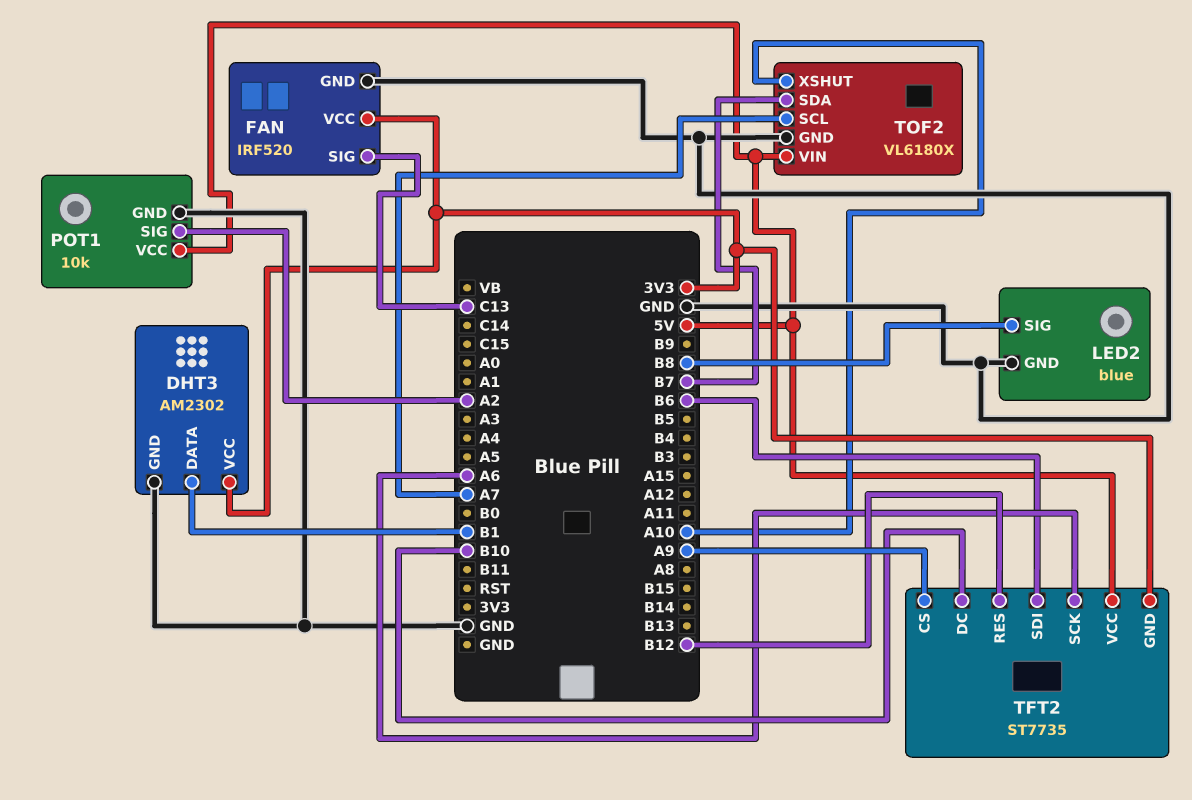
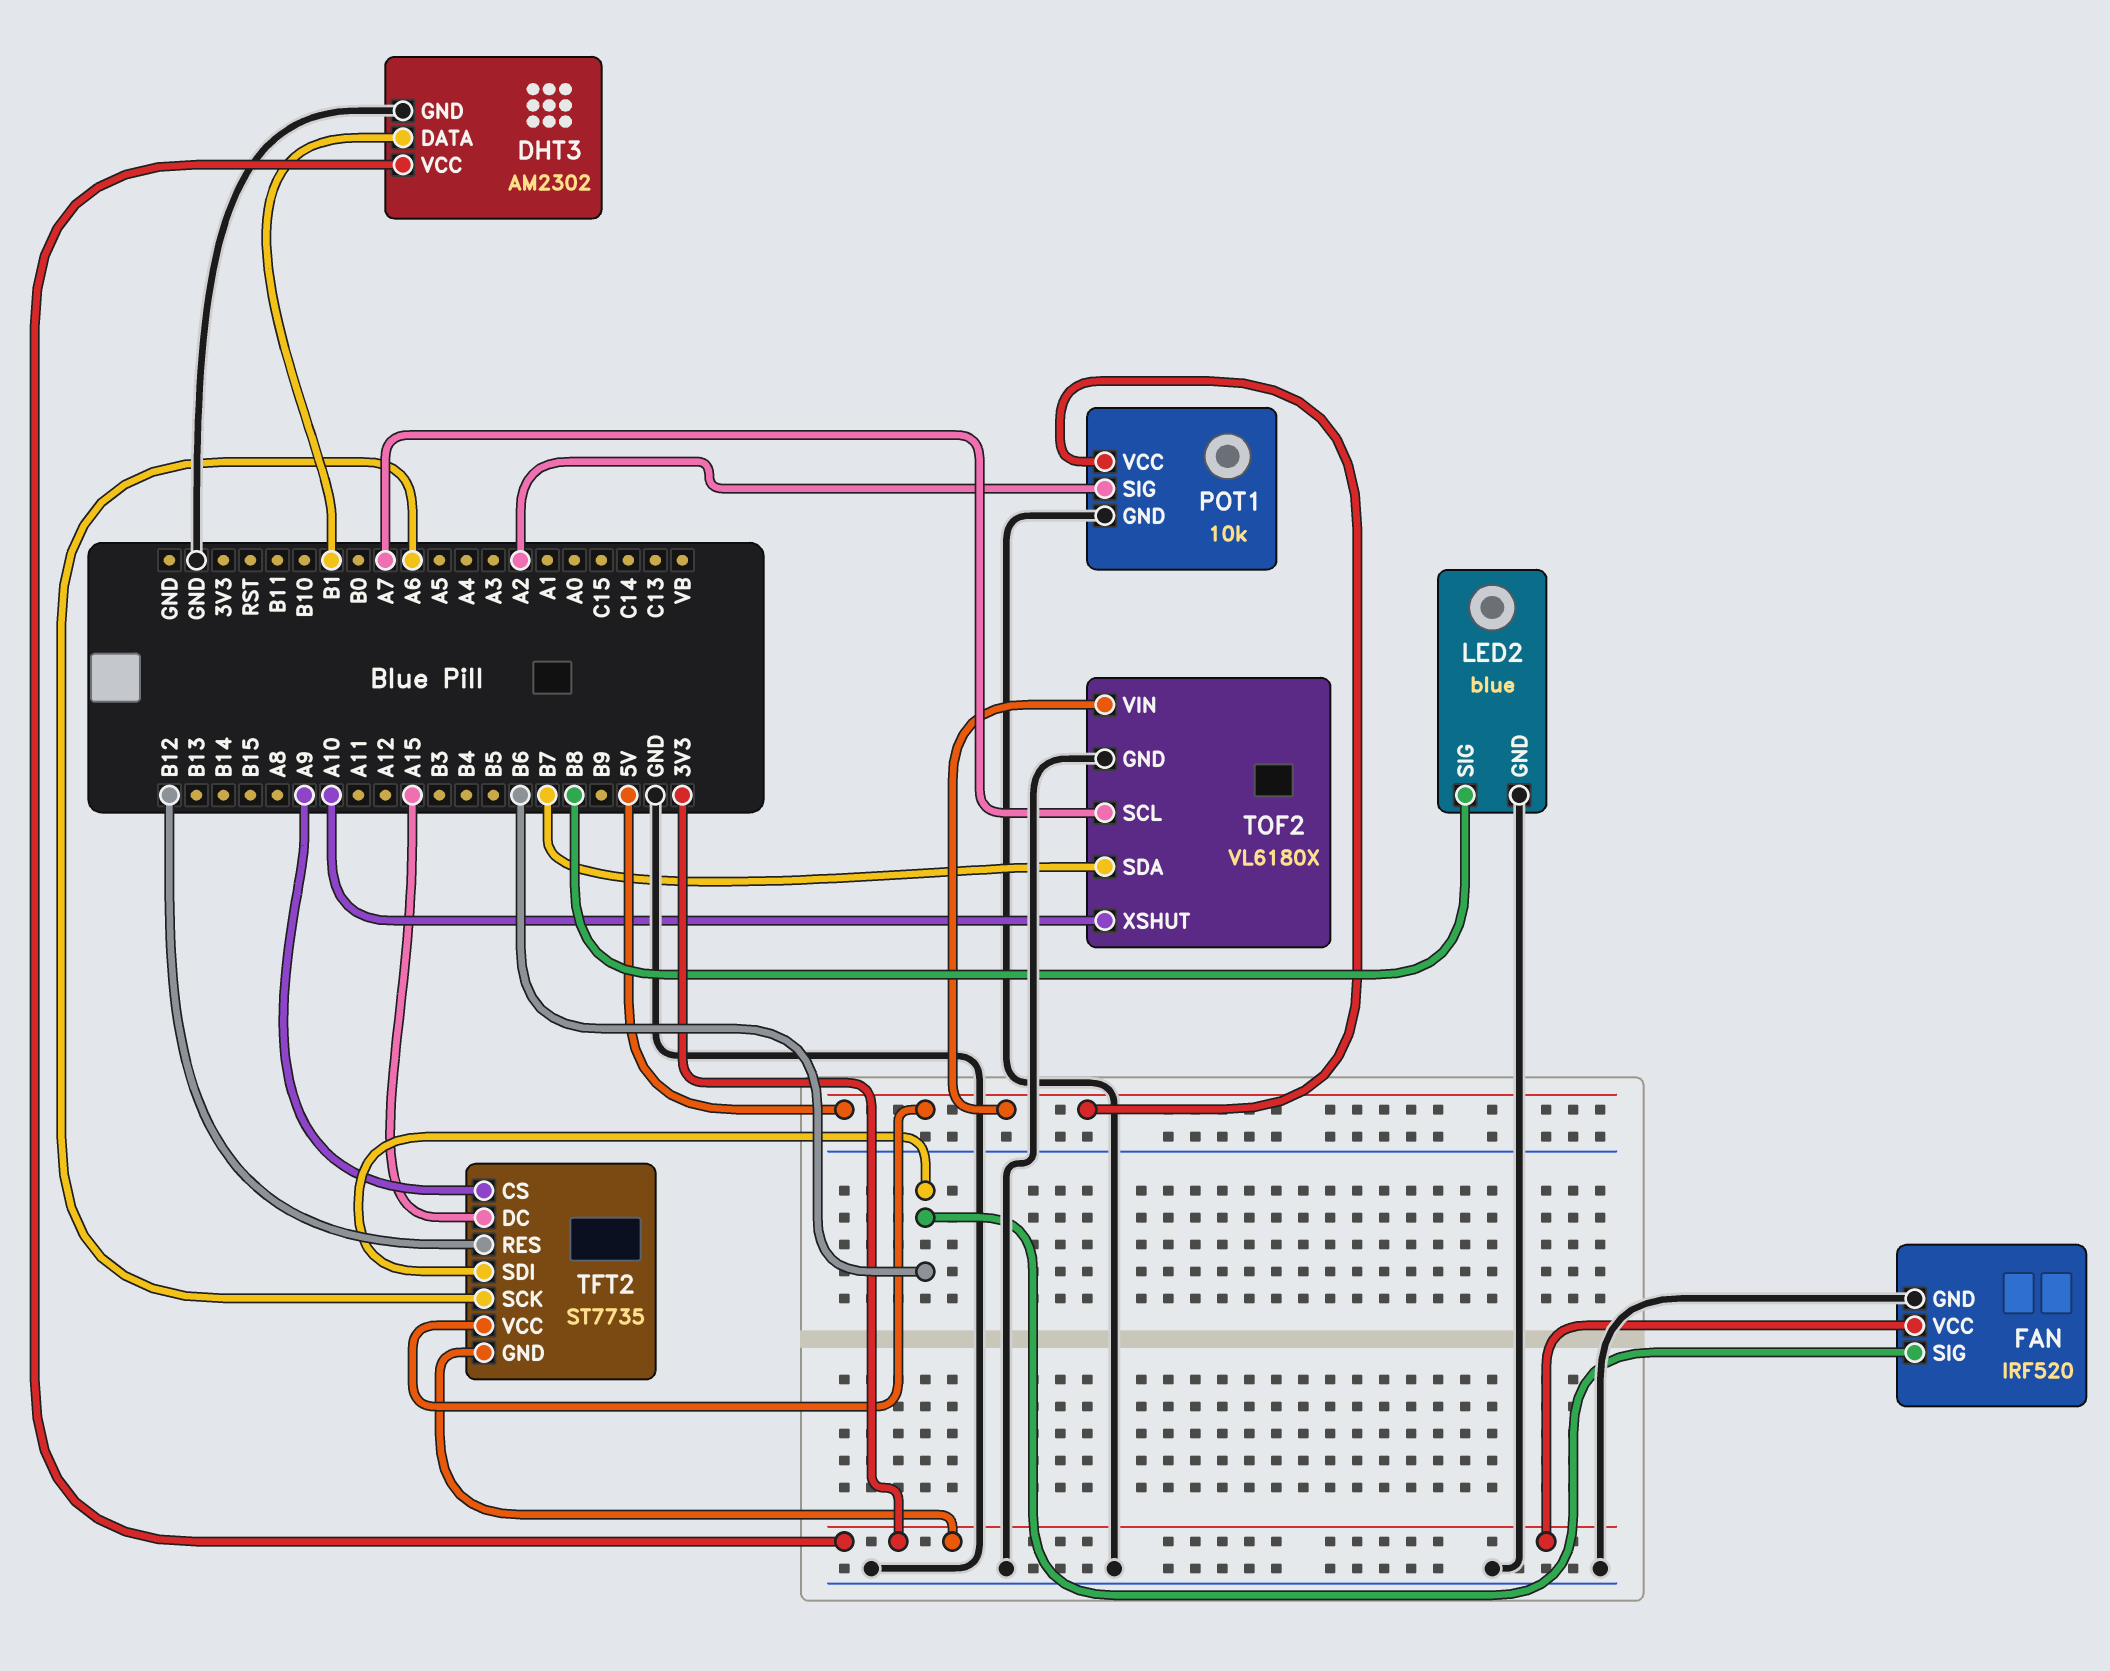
FAN pin SIG: C13 -> B6
TFT2 pin DC: B10 -> A15

